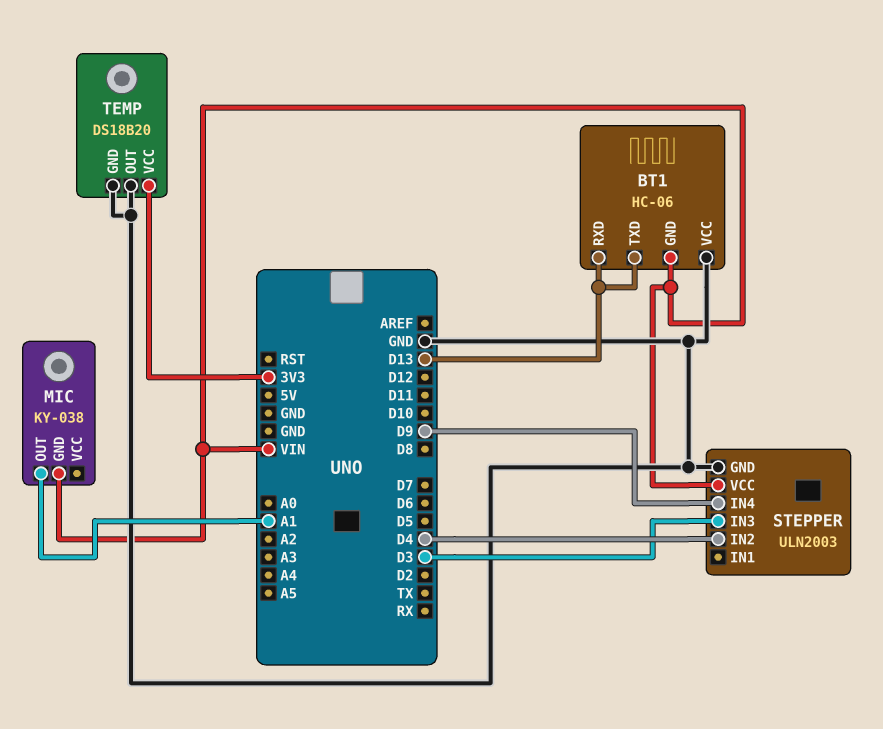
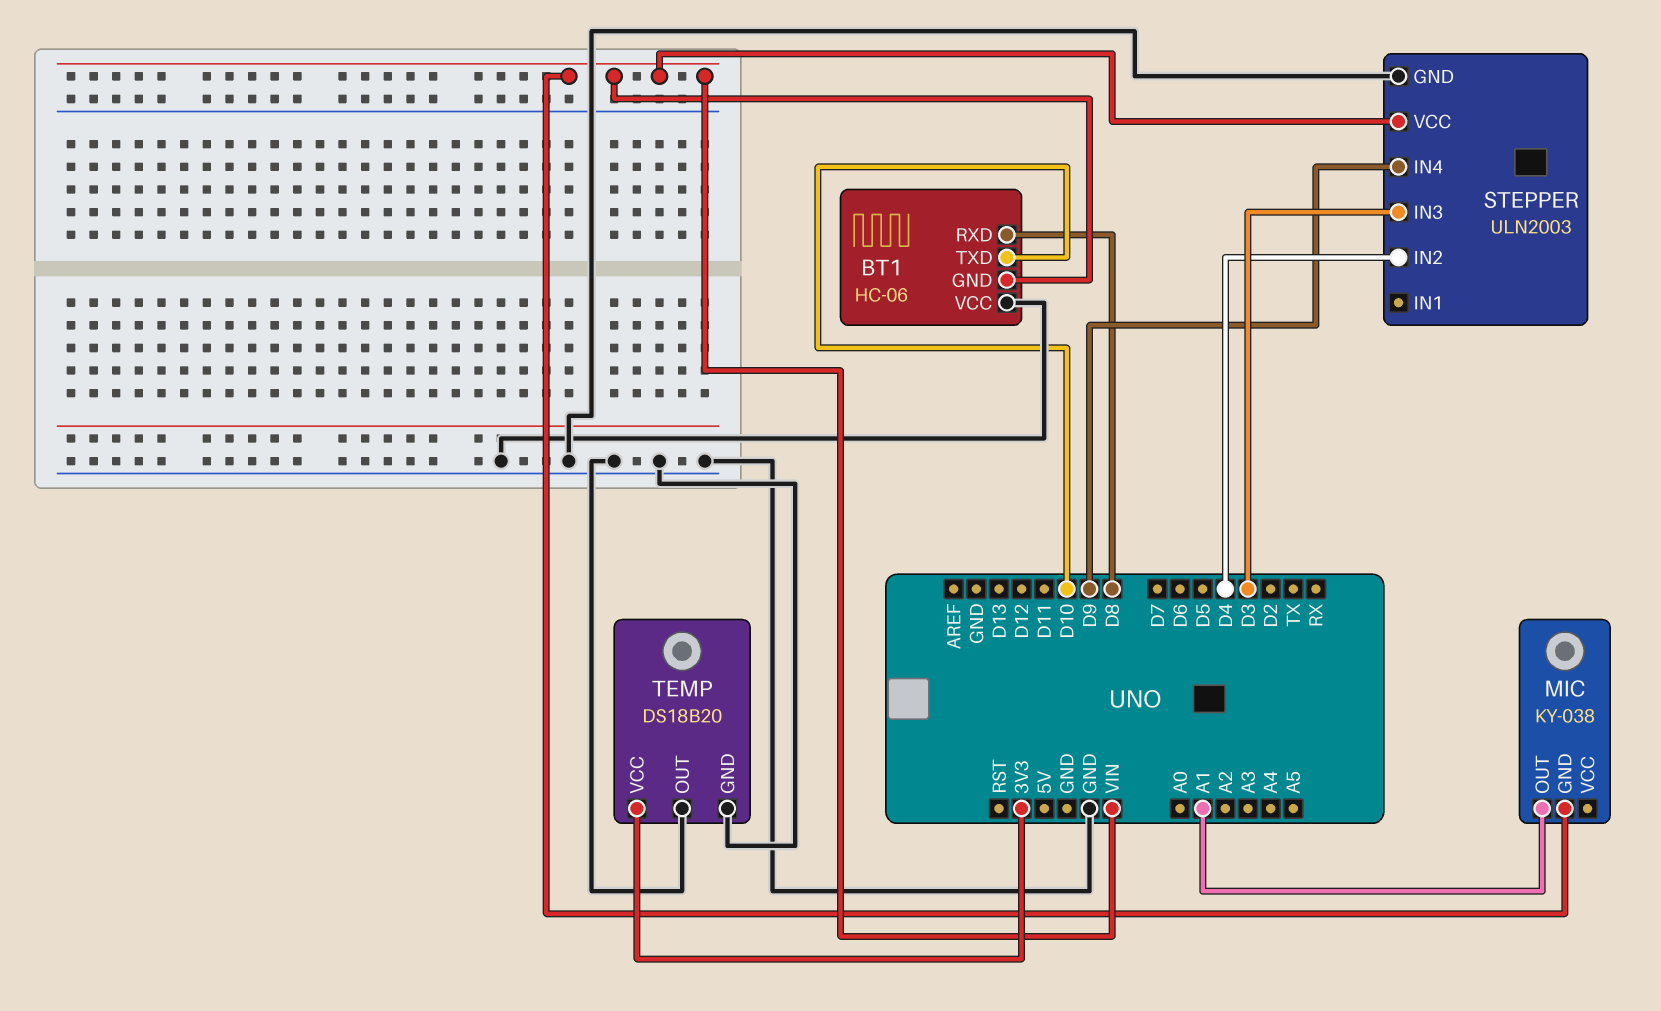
BT1 pin RXD: D13 -> D8
BT1 pin TXD: D13 -> D10

